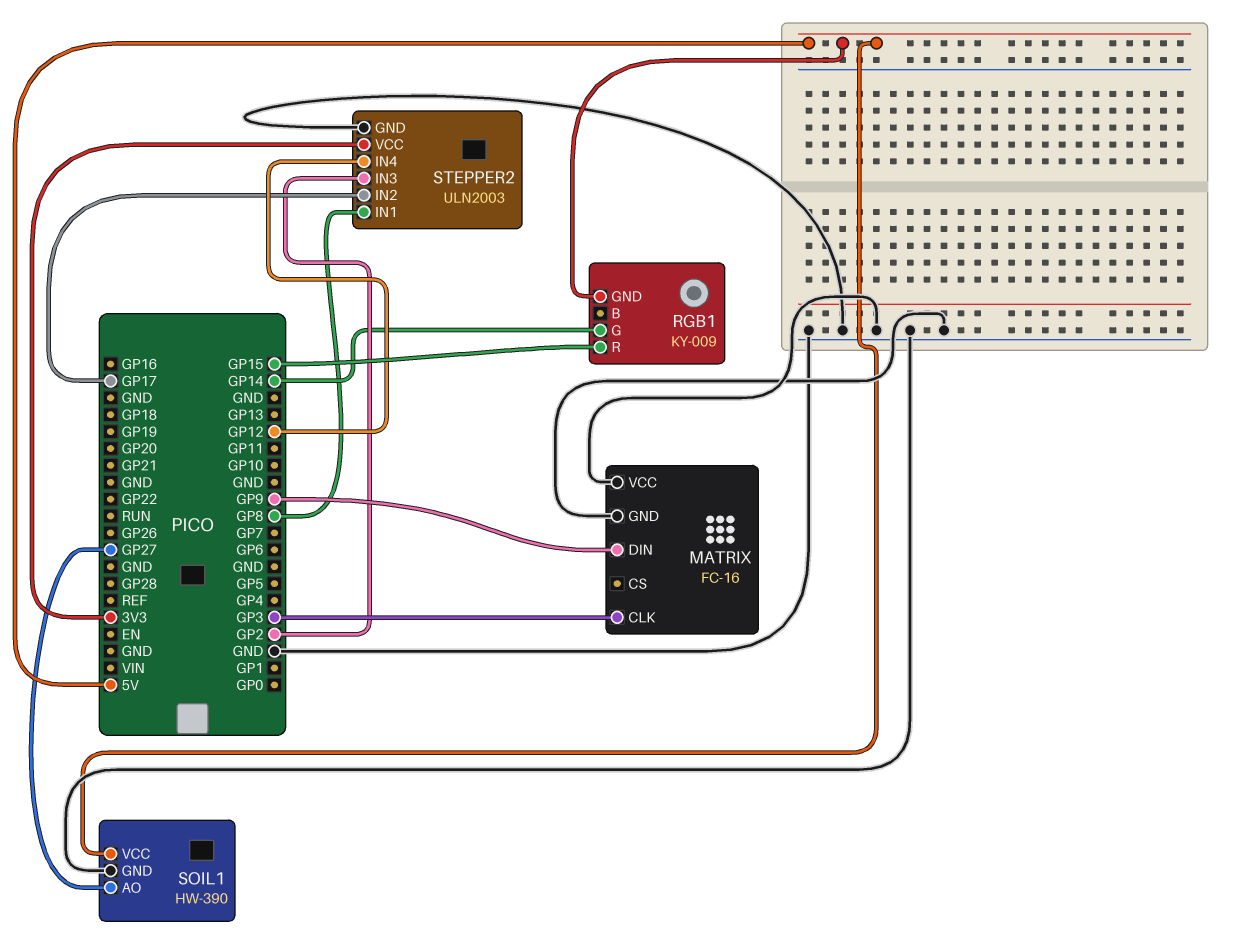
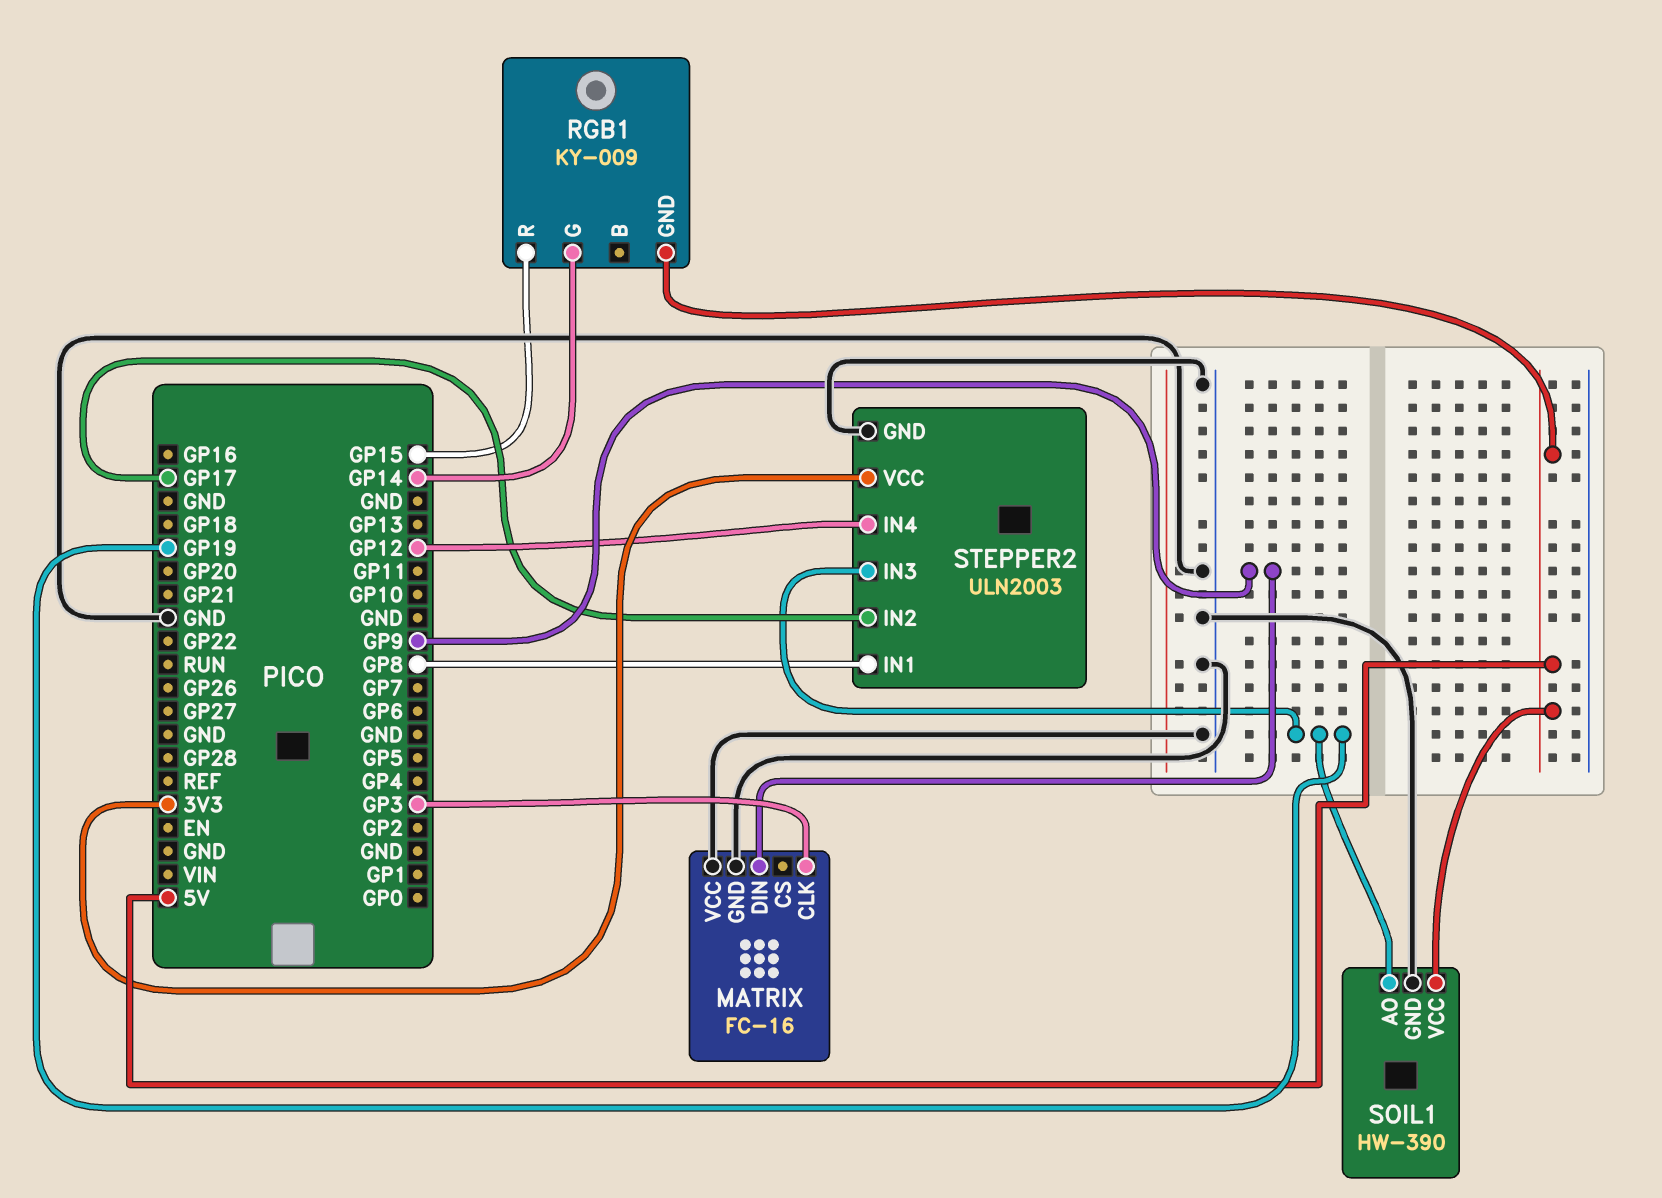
SOIL1 pin AO: GP27 -> GP19
STEPPER2 pin IN3: GP2 -> GP19

